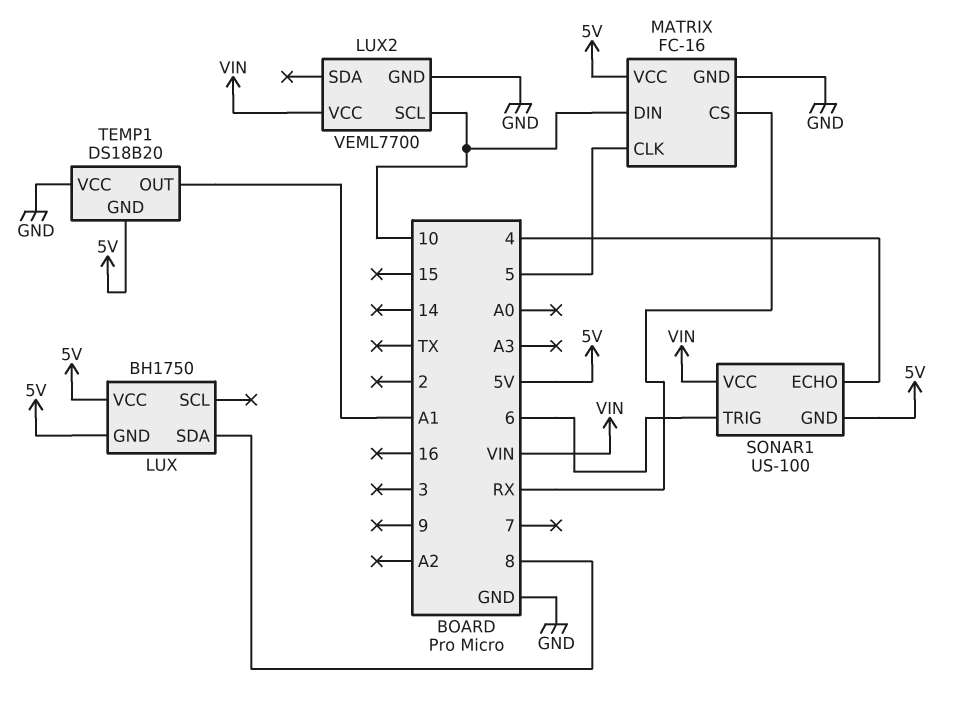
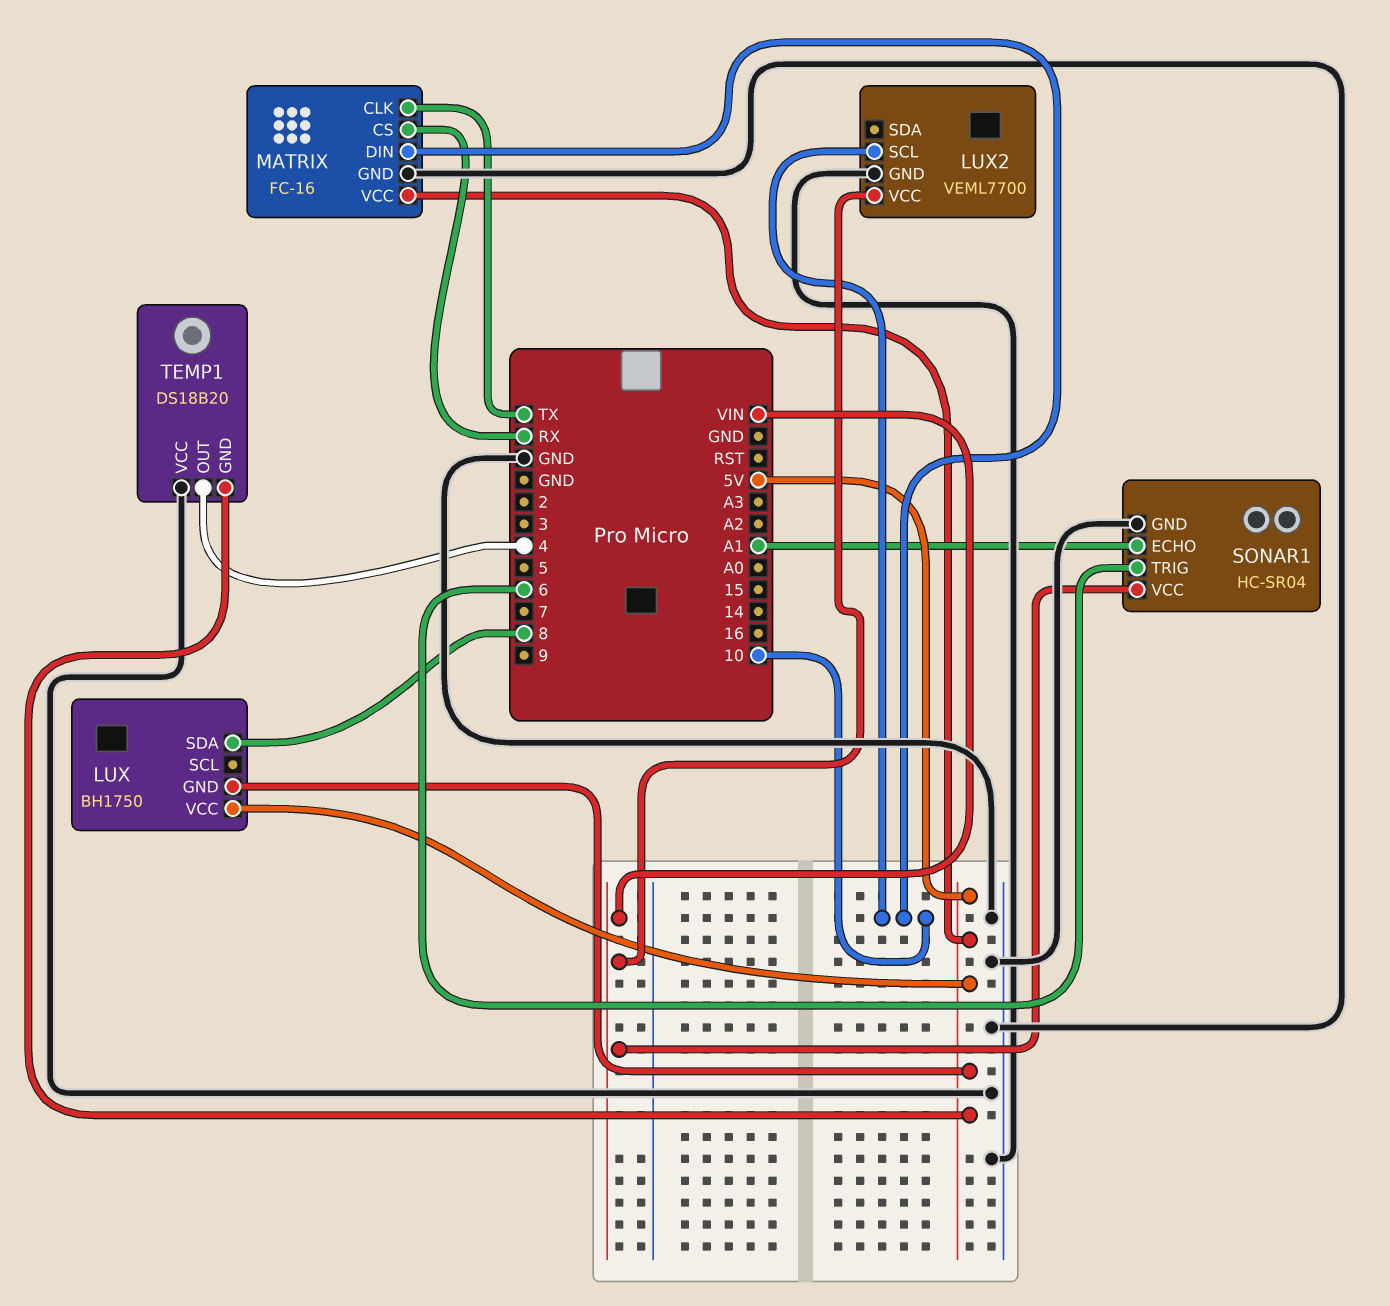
MATRIX pin CLK: 5 -> TX
SONAR1: US-100 -> HC-SR04
SONAR1 pin ECHO: 4 -> A1
SONAR1 pin GND: 5V -> GND
TEMP1 pin OUT: A1 -> 4

